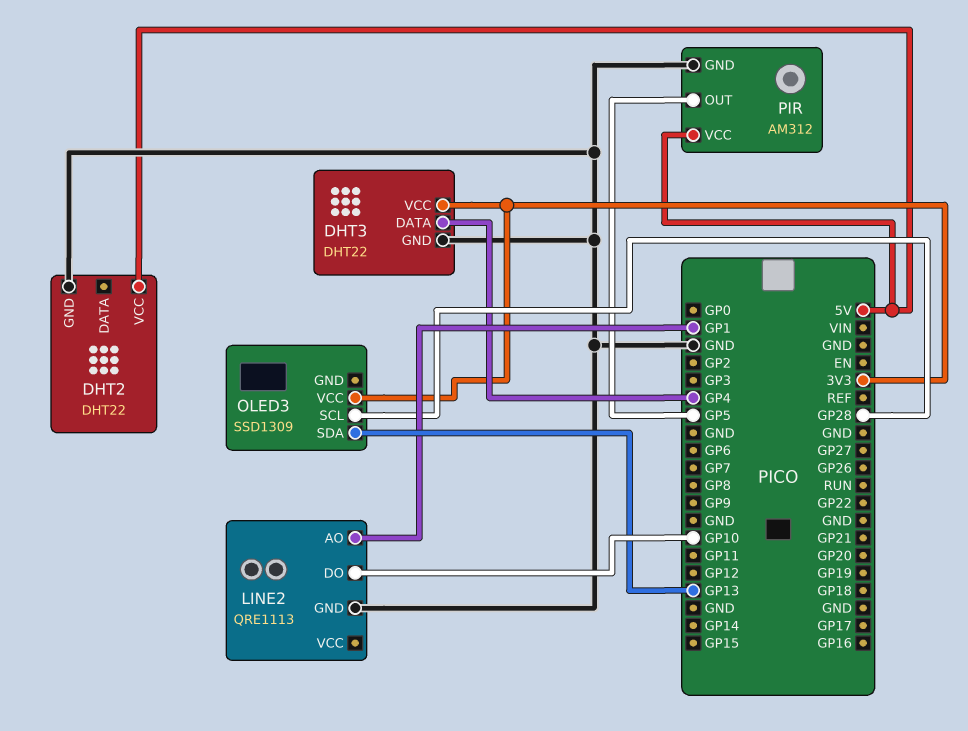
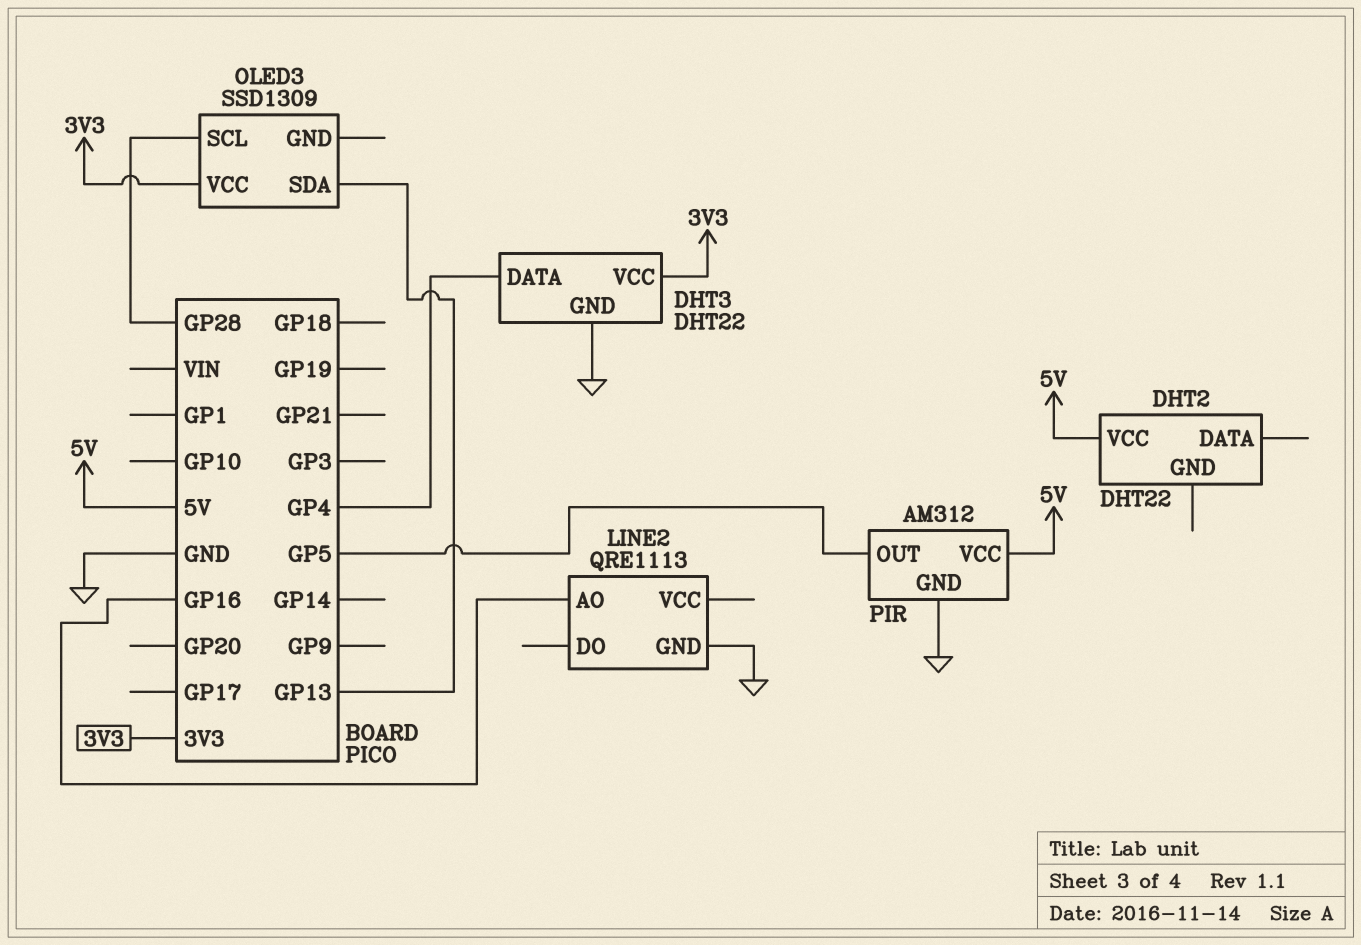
DHT2 pin GND: GND -> none
LINE2 pin AO: GP1 -> GP16
LINE2 pin DO: GP10 -> none

